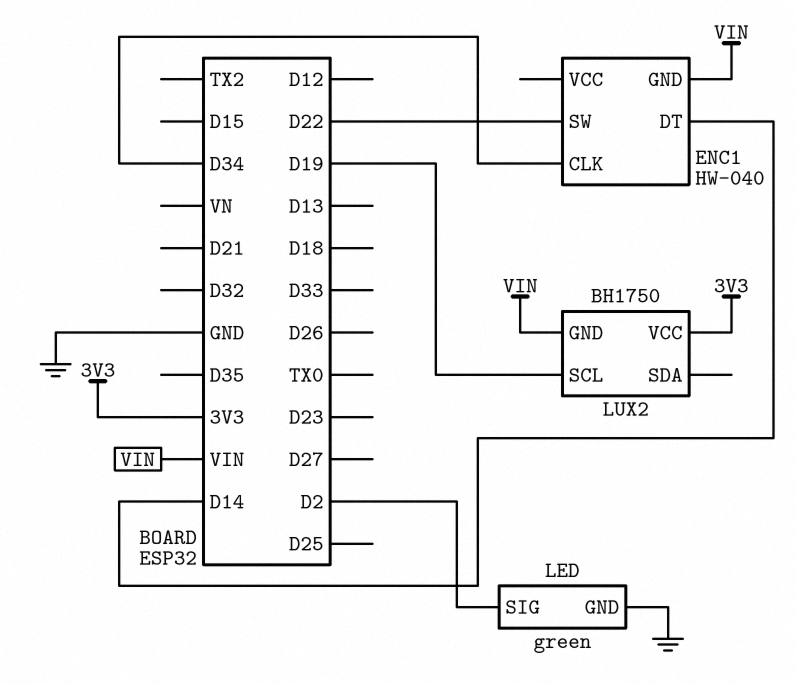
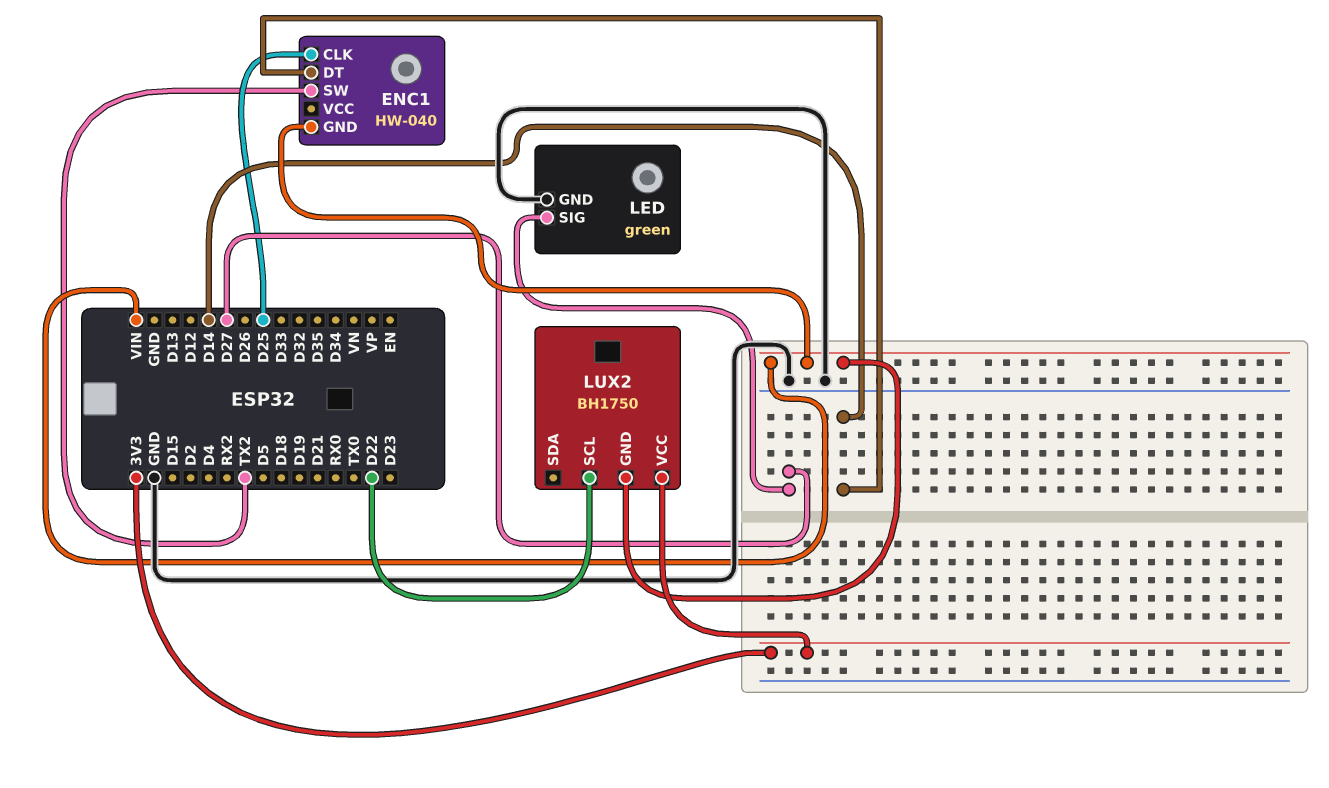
ENC1 pin CLK: D34 -> D25
ENC1 pin SW: D22 -> TX2
LED pin SIG: D2 -> D27
LUX2 pin SCL: D19 -> D22

